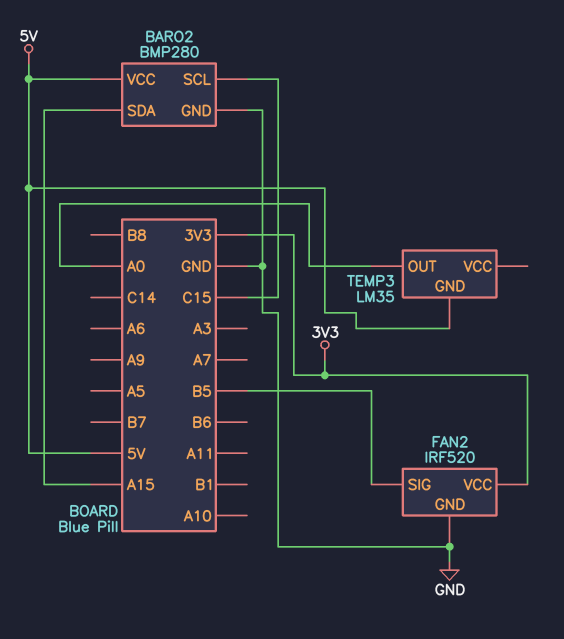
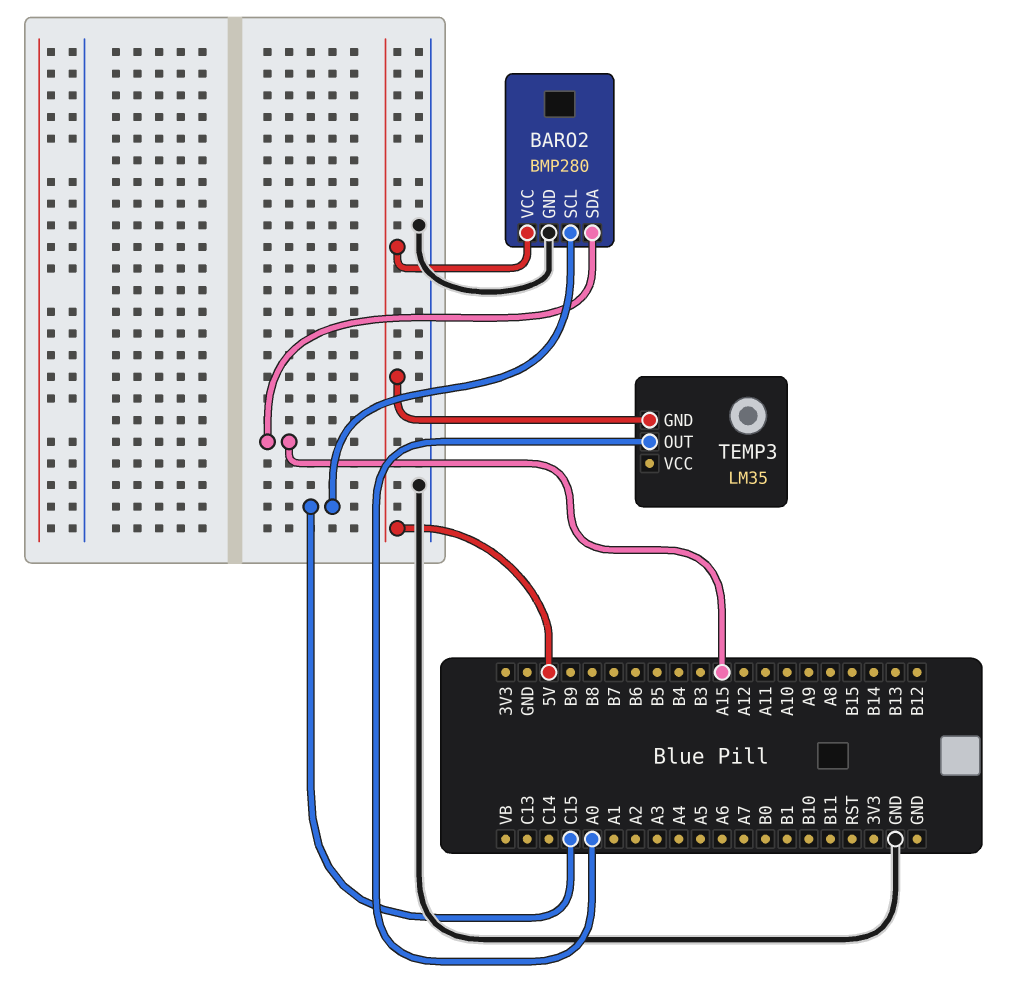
FAN2: IRF520 -> none
FAN2 pin GND: GND -> none
FAN2 pin SIG: B5 -> none
FAN2 pin VCC: 3V3 -> none

